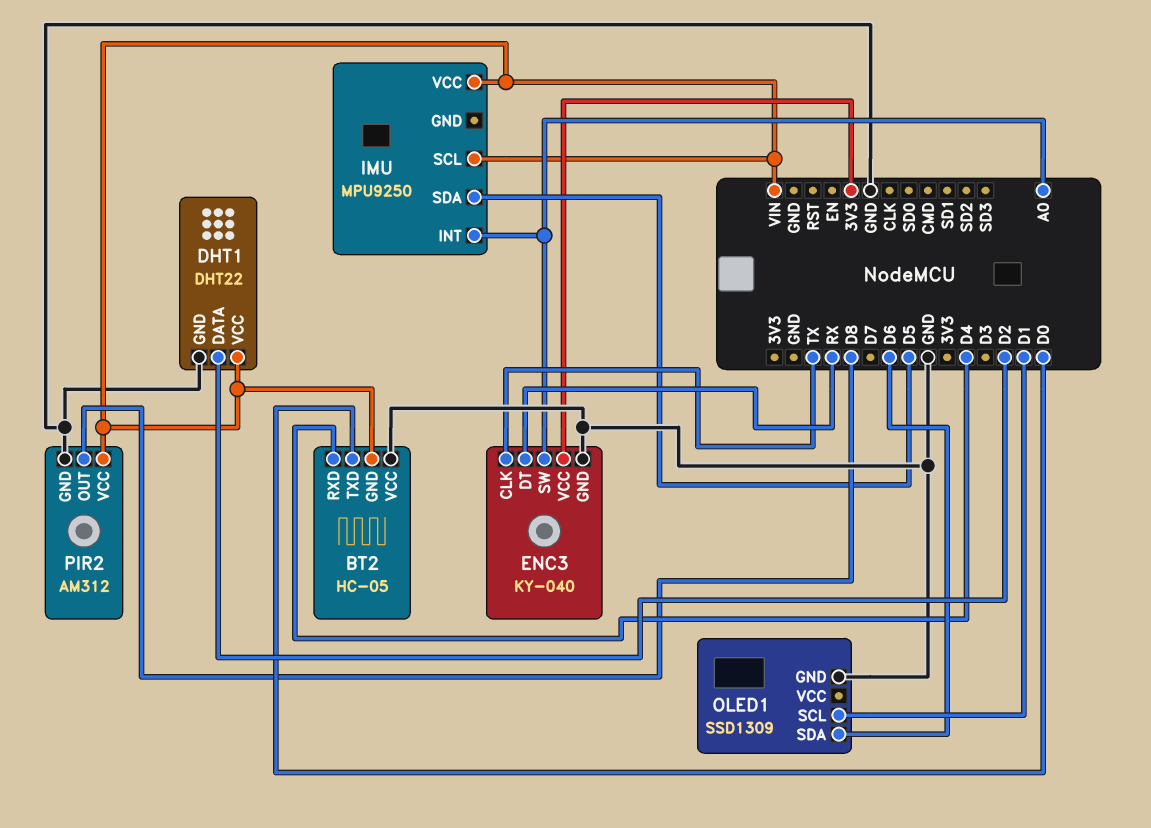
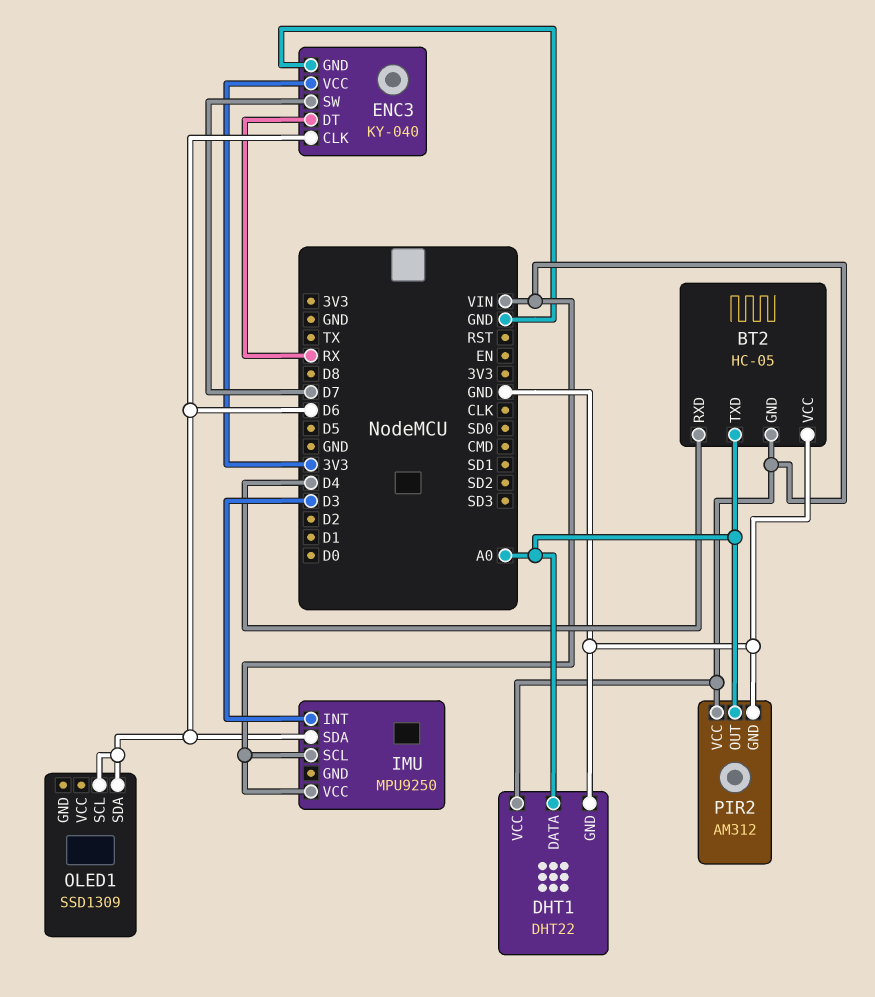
BT2 pin TXD: D0 -> A0
DHT1 pin DATA: D2 -> A0
ENC3 pin CLK: TX -> D6
ENC3 pin SW: A0 -> D7
IMU pin INT: A0 -> D3
IMU pin SDA: D5 -> D6
OLED1 pin GND: GND -> none
OLED1 pin SCL: D1 -> D6
PIR2 pin OUT: D8 -> A0

